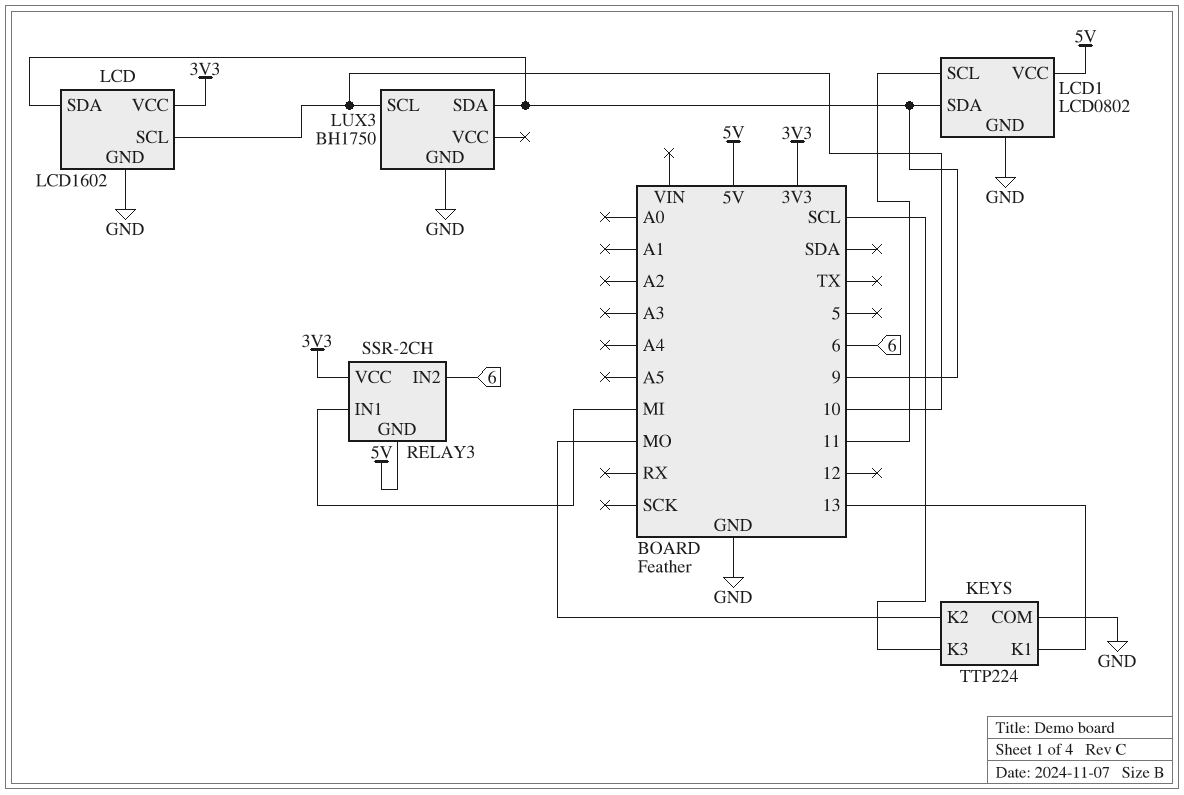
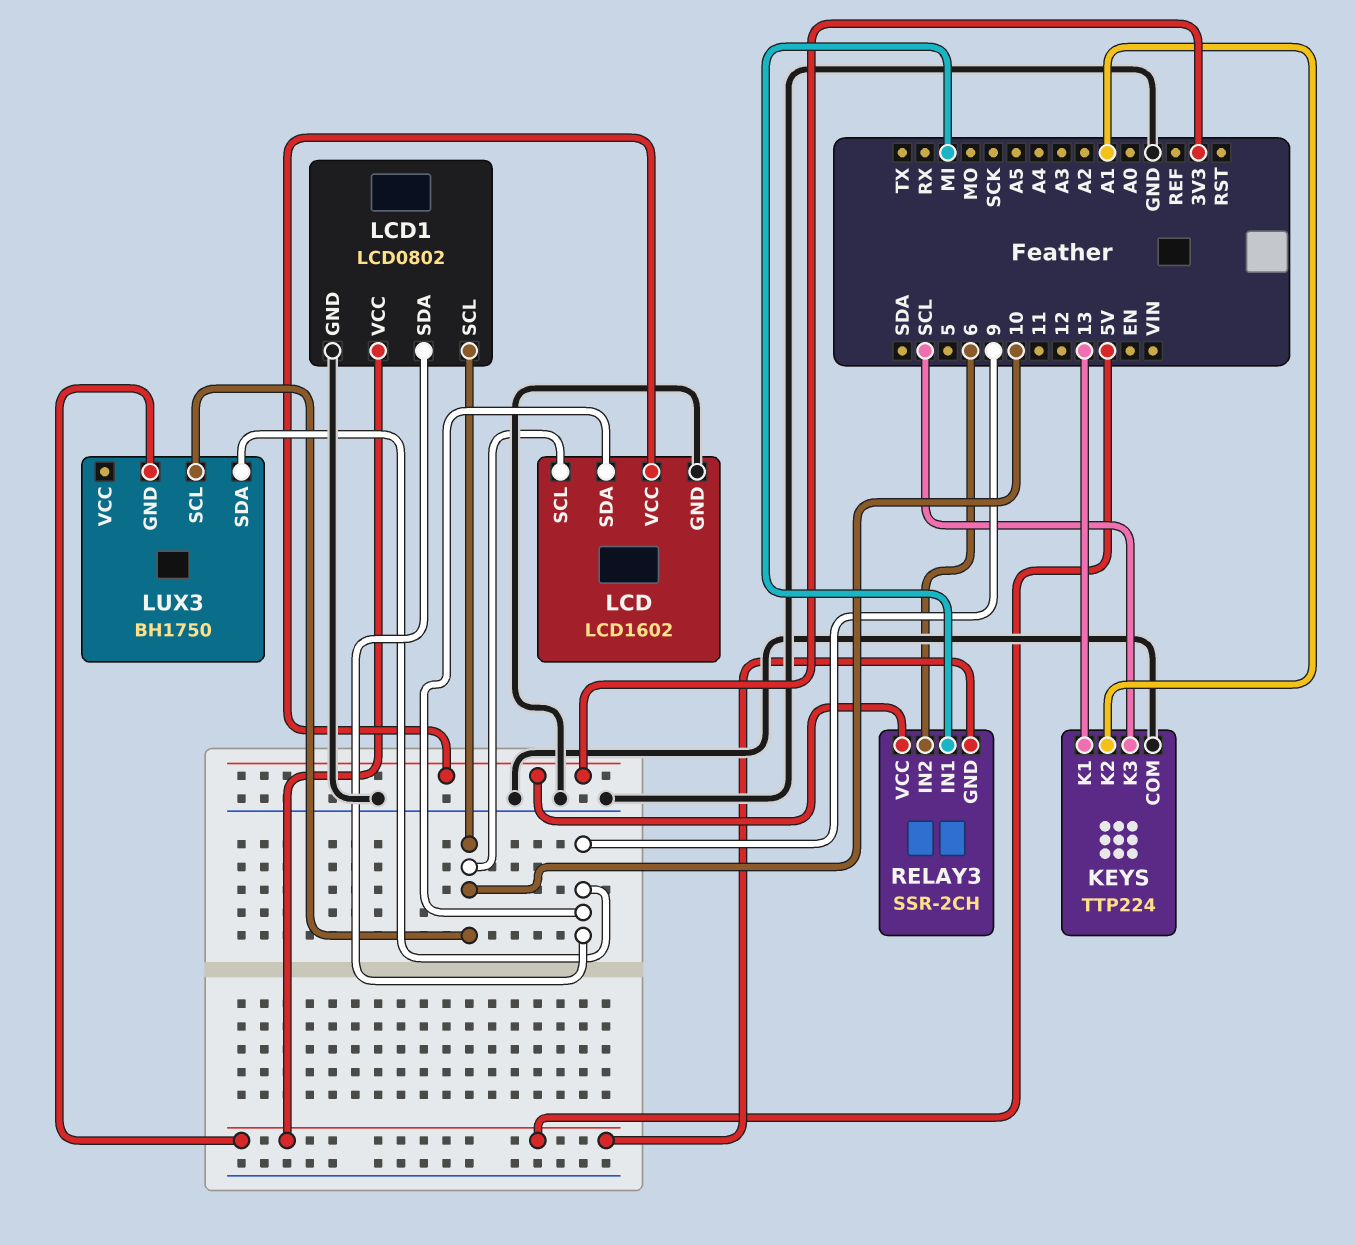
KEYS pin K2: MO -> A1
LCD1 pin SCL: 11 -> 10
LUX3 pin GND: GND -> 5V

